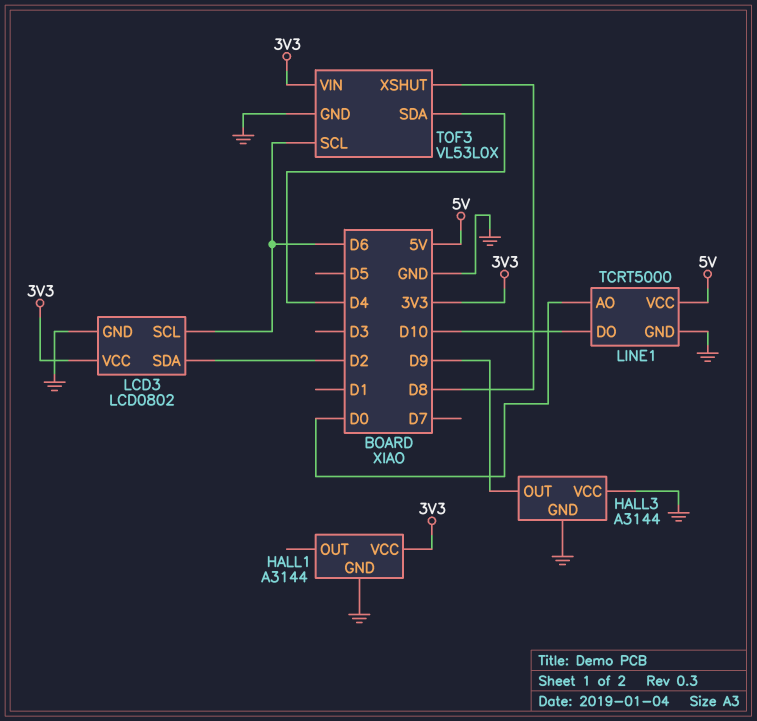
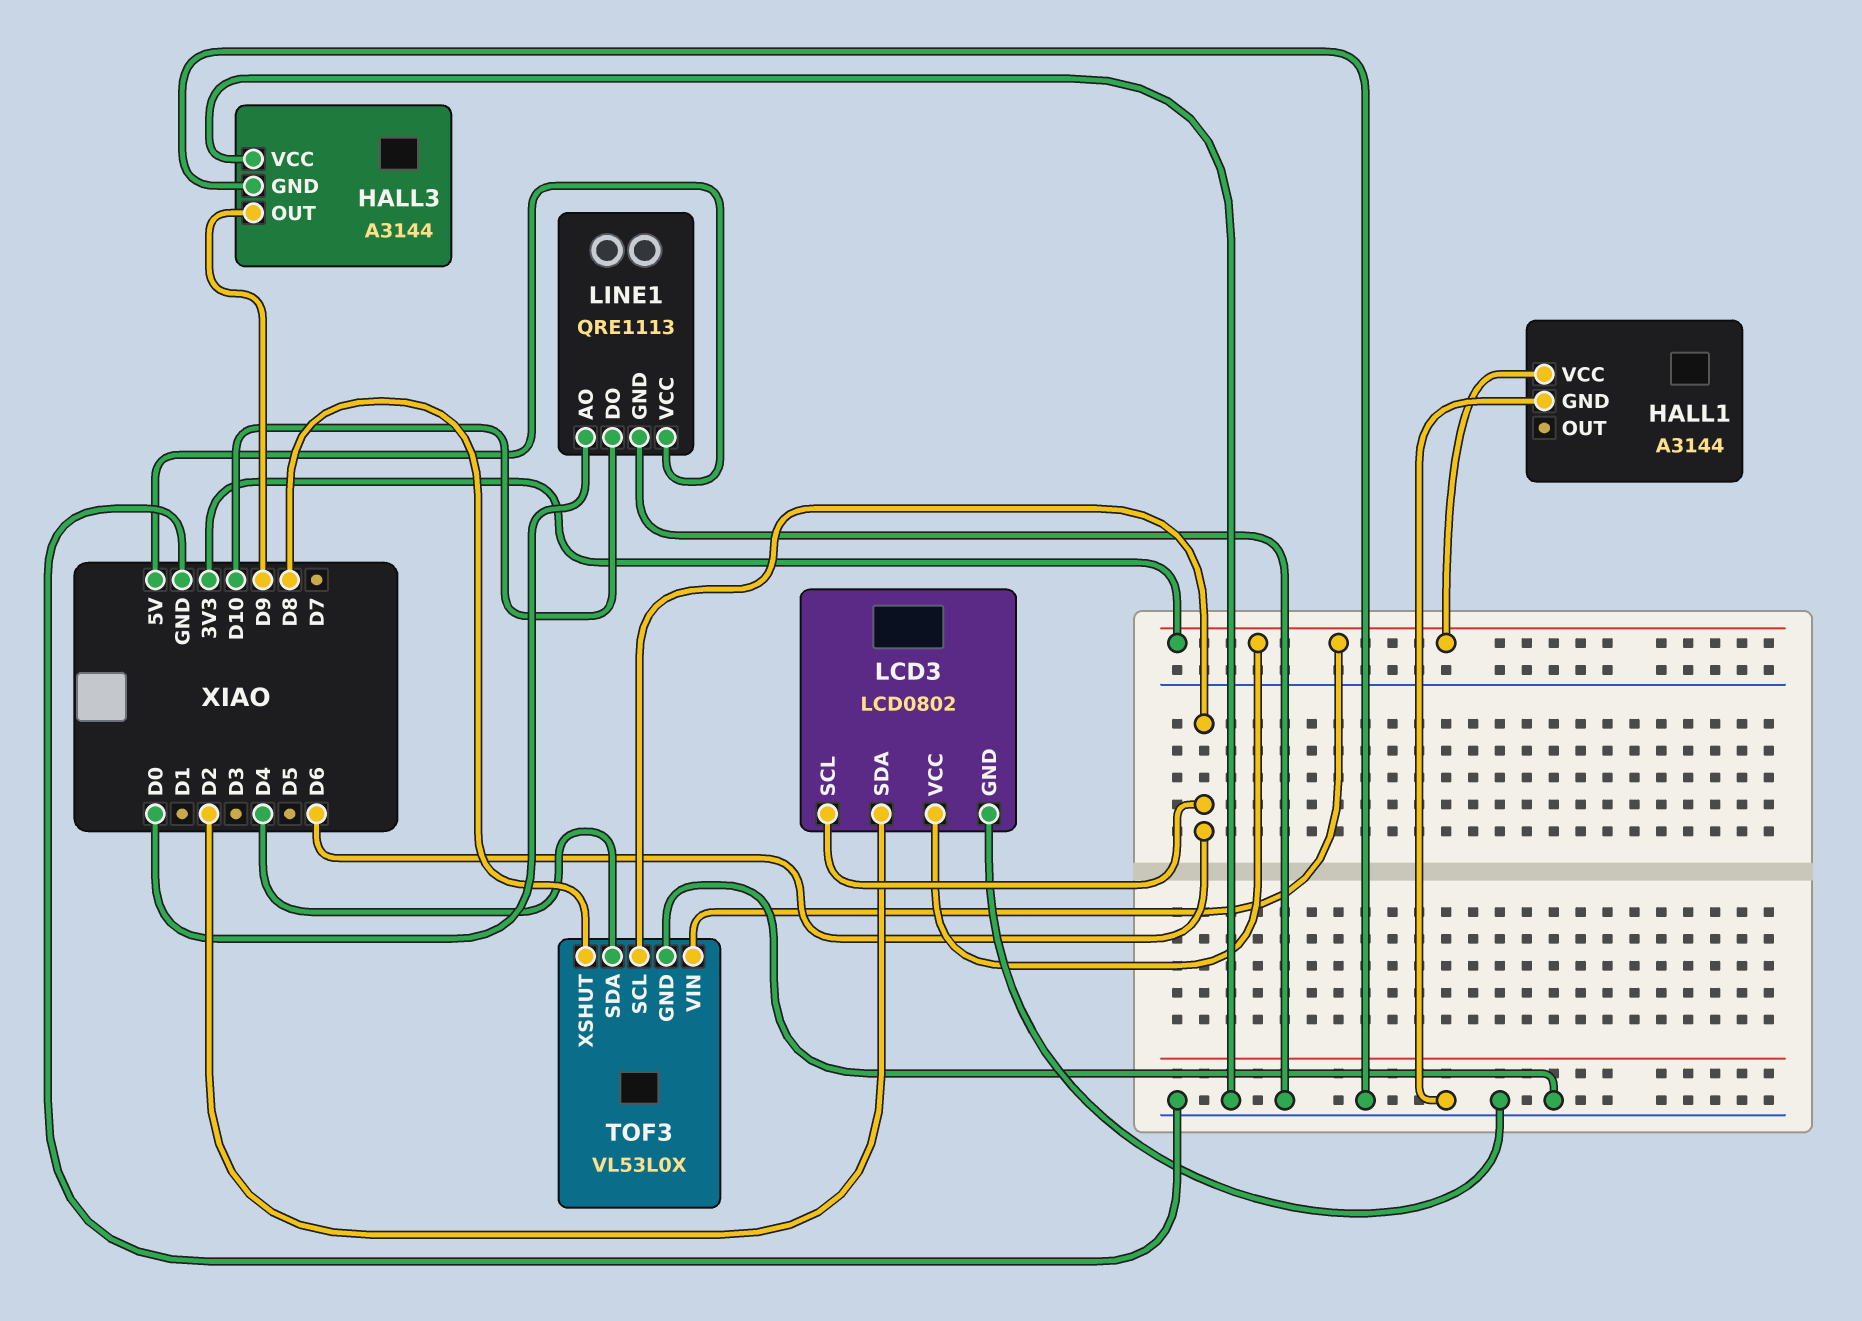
LINE1: TCRT5000 -> QRE1113

